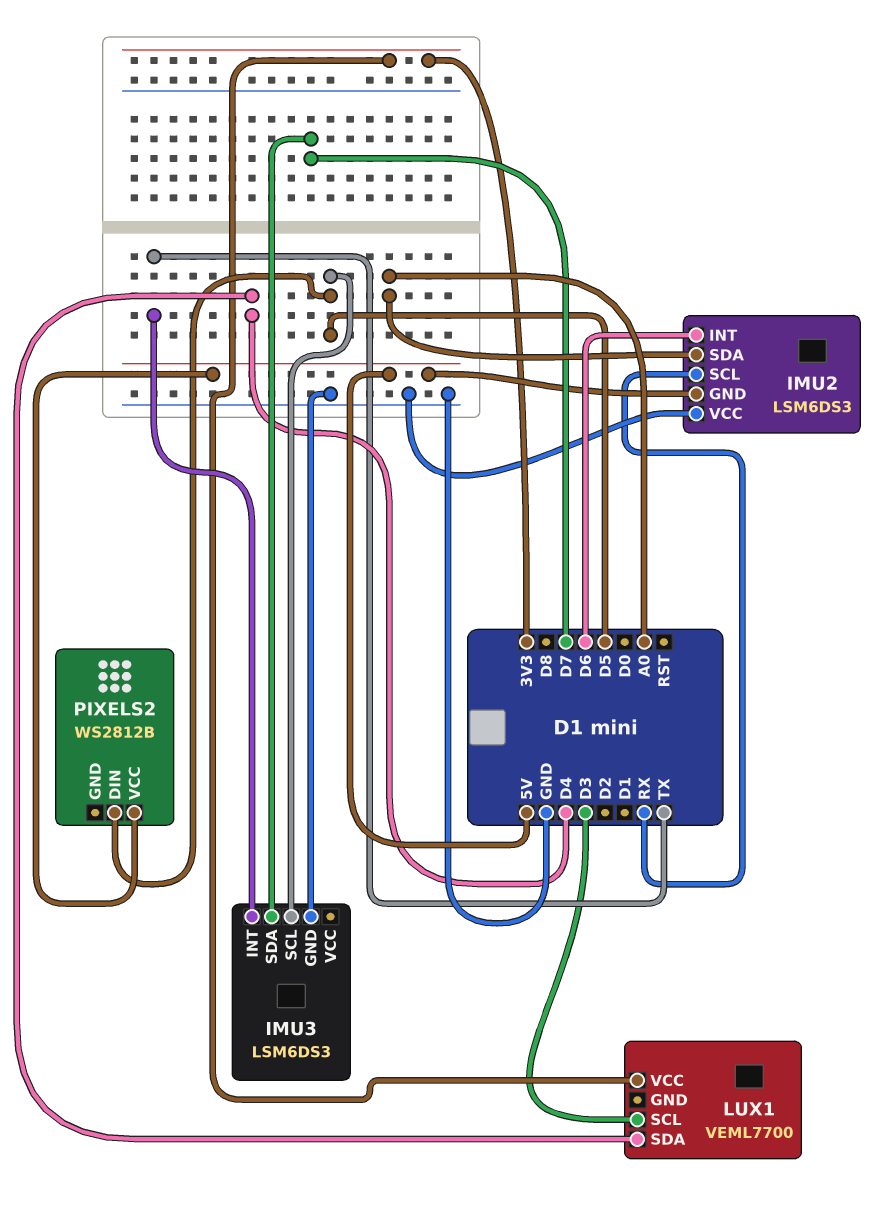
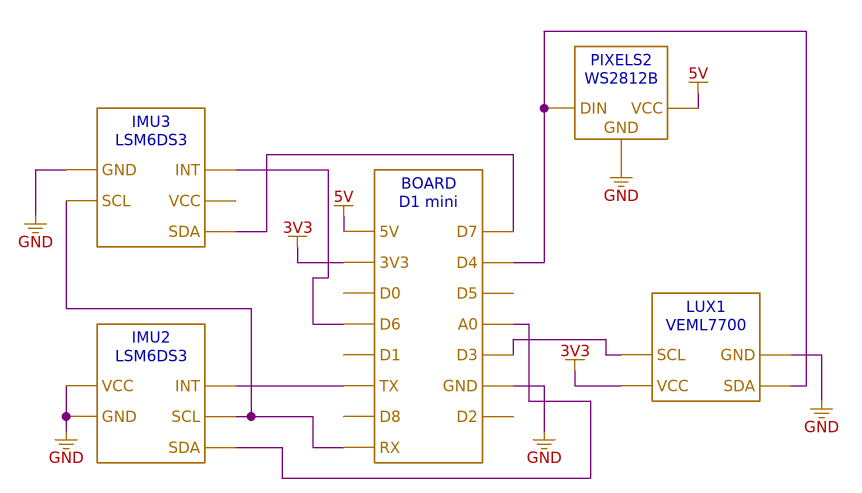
IMU2 pin GND: 5V -> GND
IMU2 pin INT: D6 -> TX
IMU3 pin INT: TX -> D6
IMU3 pin SCL: D5 -> RX
LUX1 pin GND: none -> GND
PIXELS2 pin DIN: D5 -> D4
PIXELS2 pin GND: none -> GND

